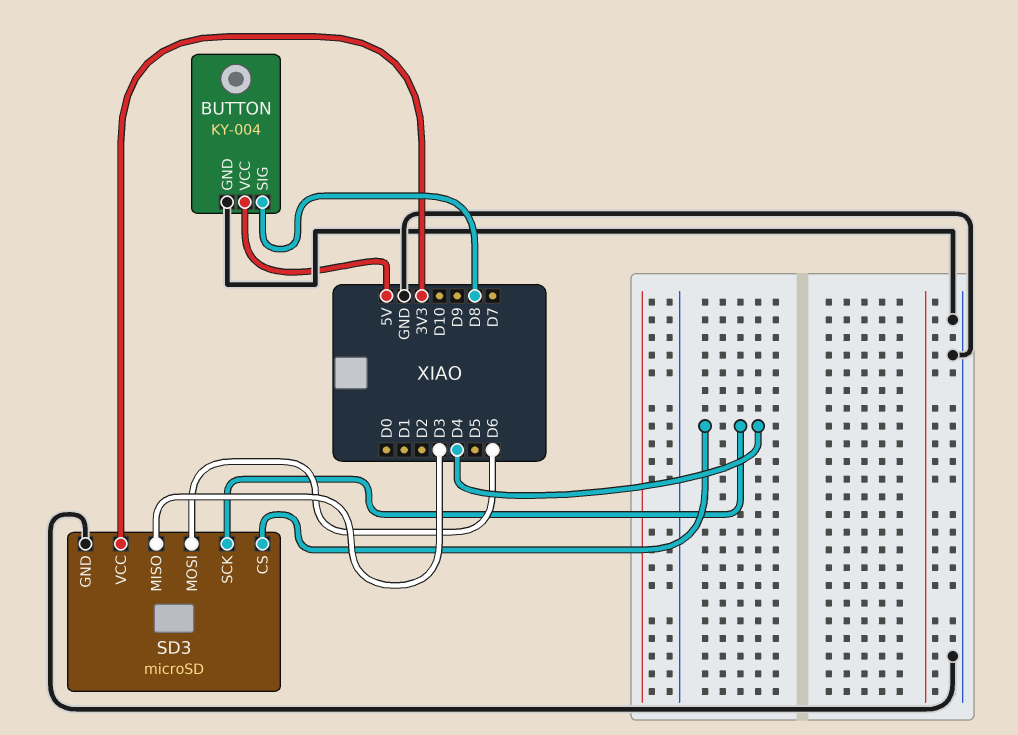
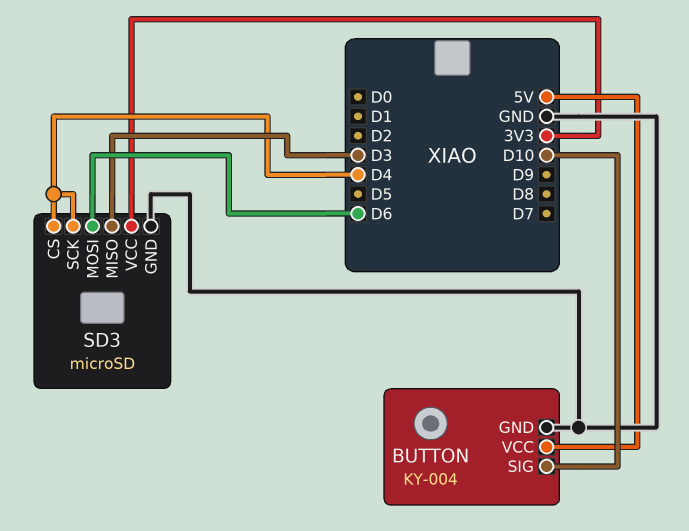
BUTTON pin SIG: D8 -> D10

